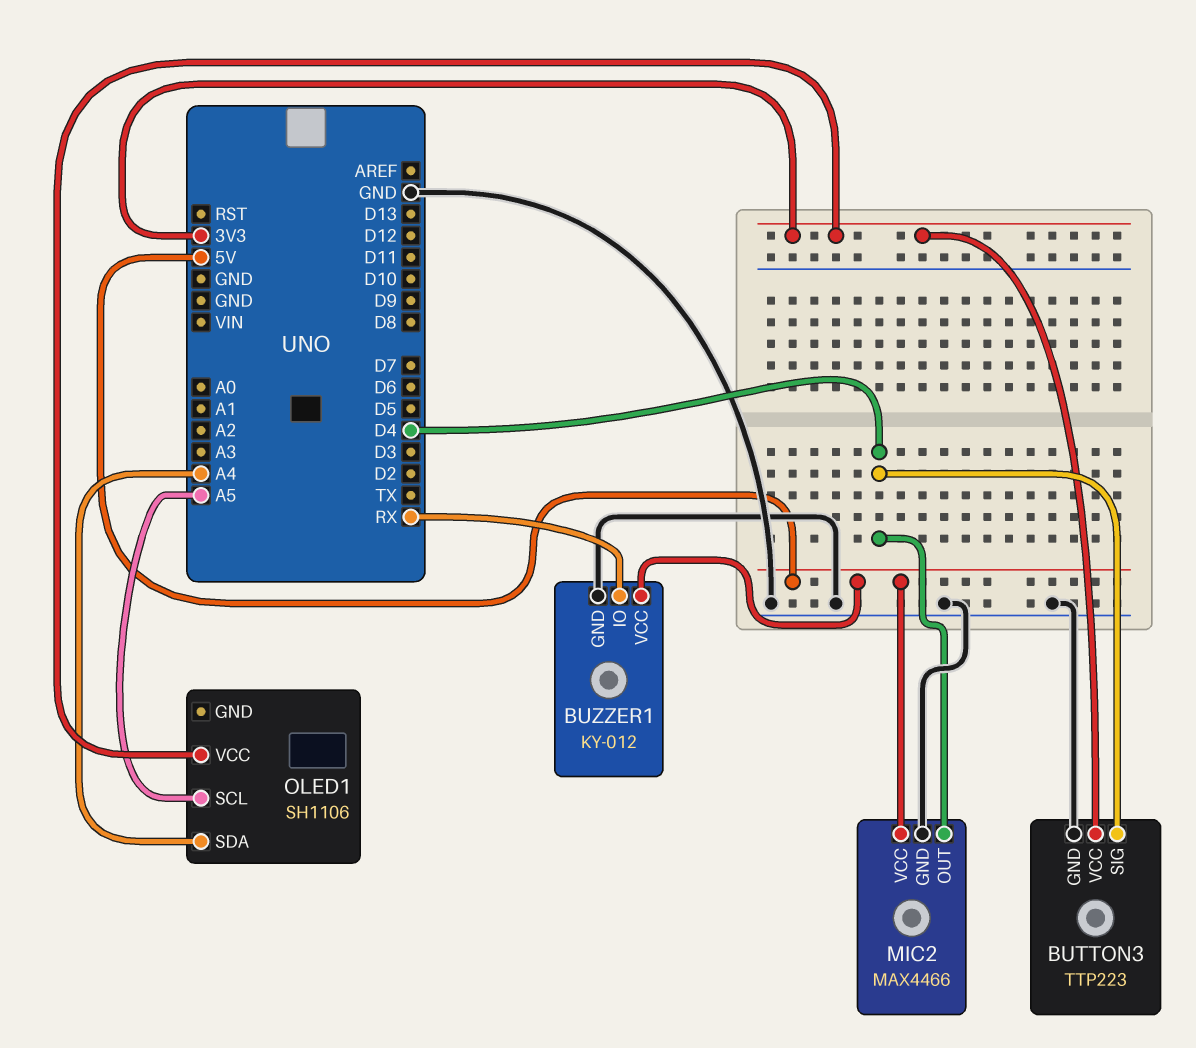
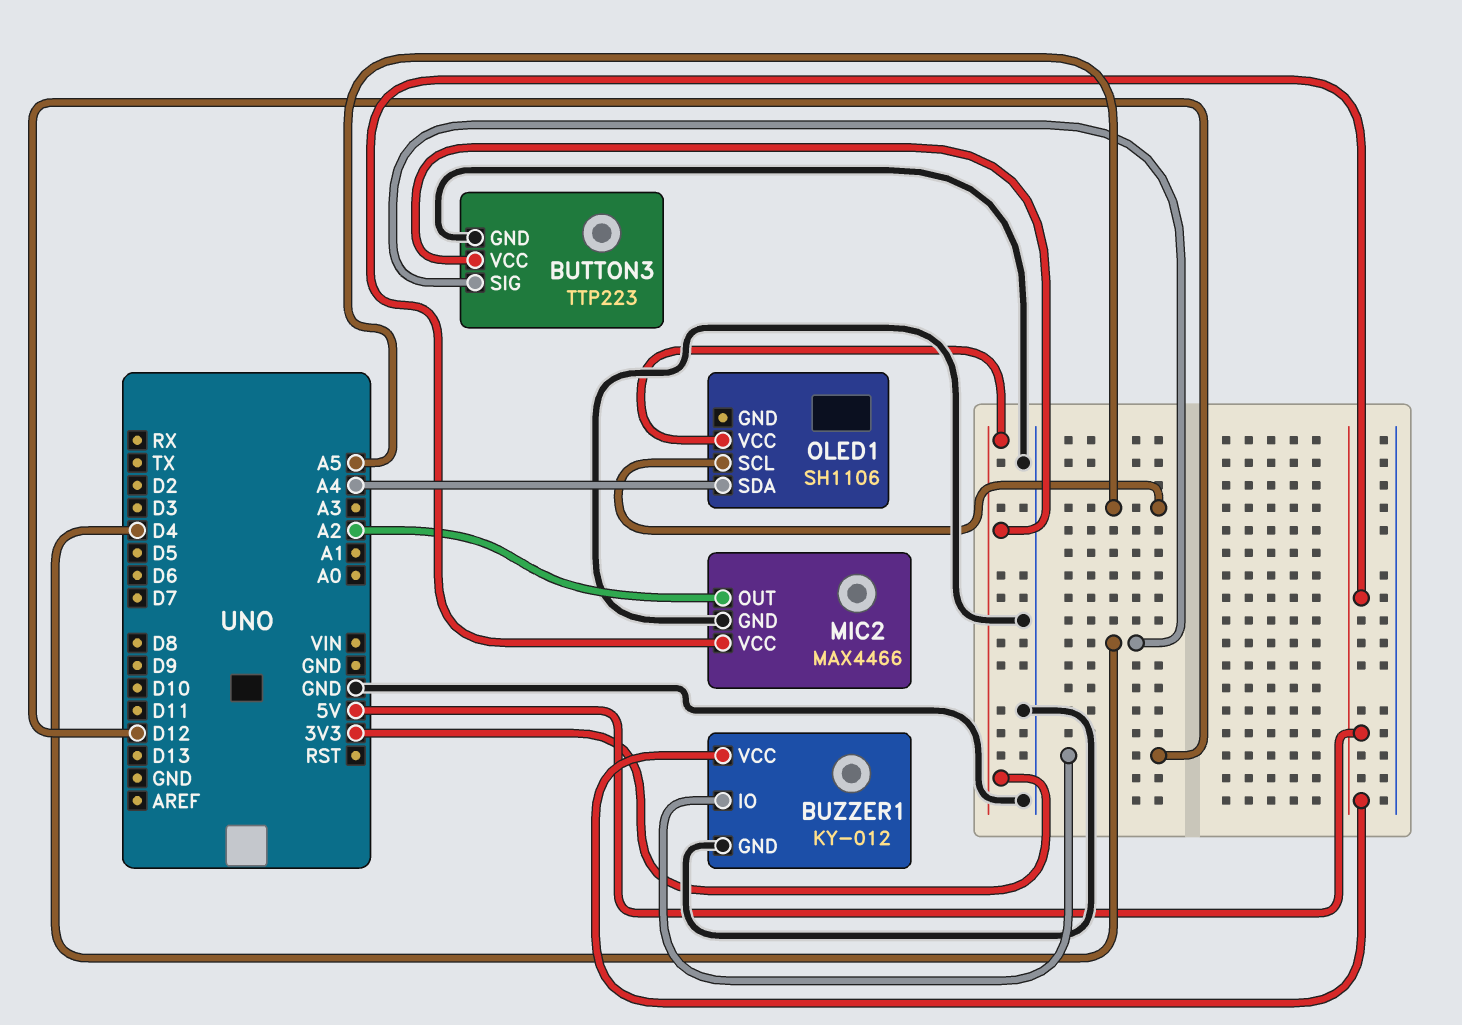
BUZZER1 pin IO: RX -> D12
MIC2 pin OUT: D4 -> A2

